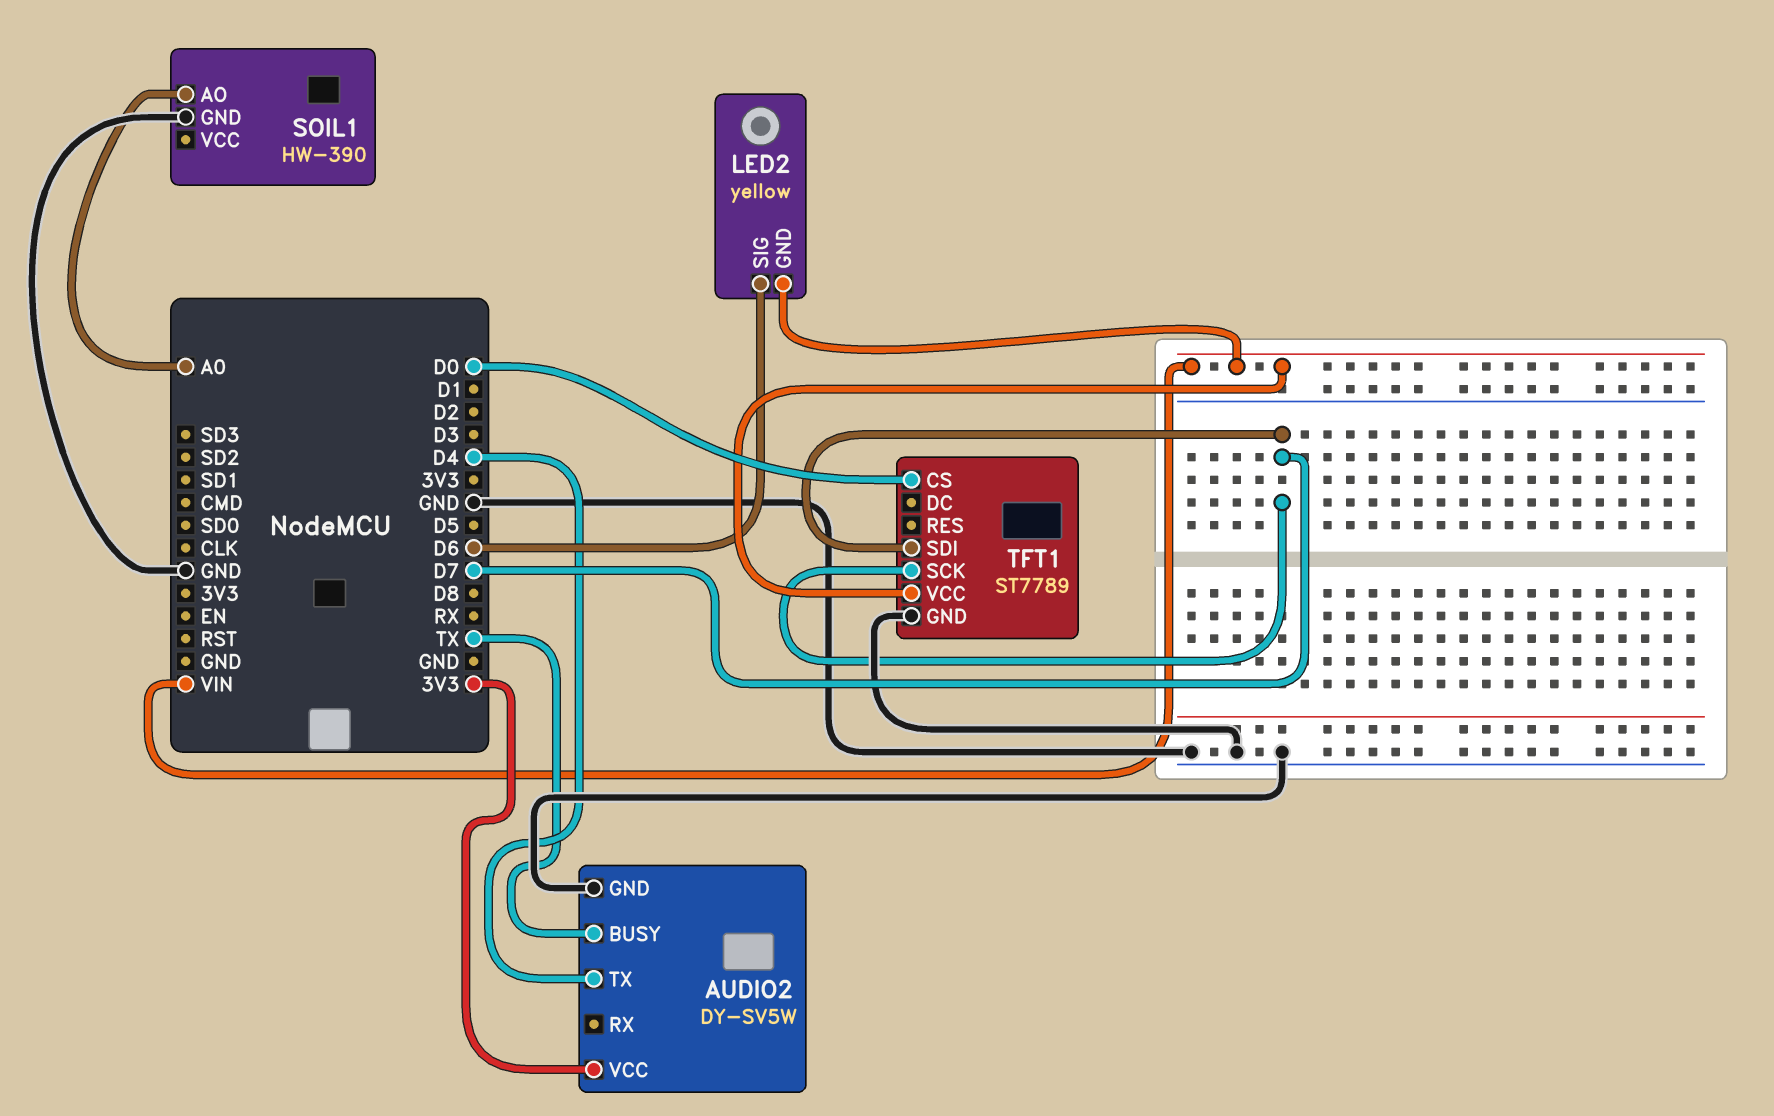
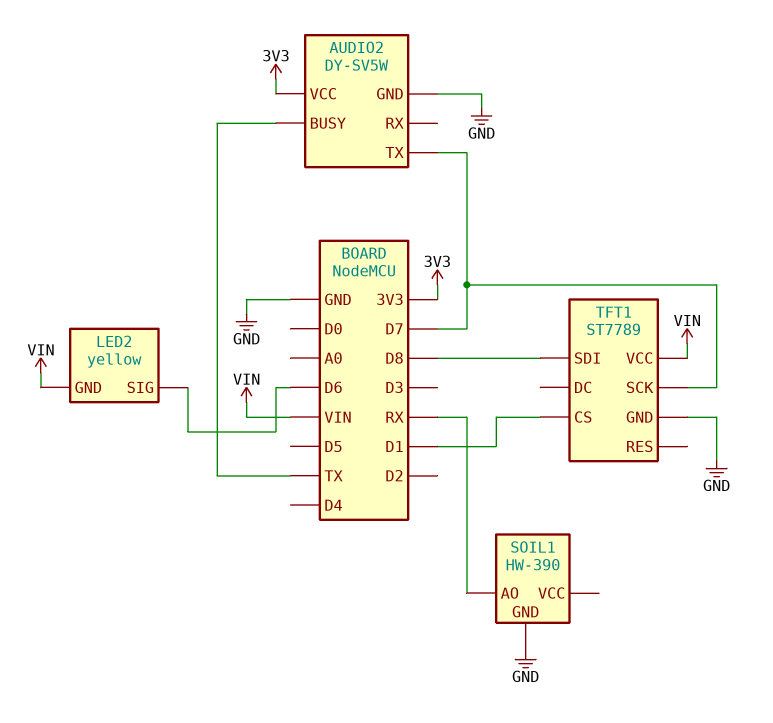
AUDIO2 pin TX: D4 -> D7
SOIL1 pin AO: A0 -> RX
TFT1 pin CS: D0 -> D1
TFT1 pin SDI: D7 -> D8

